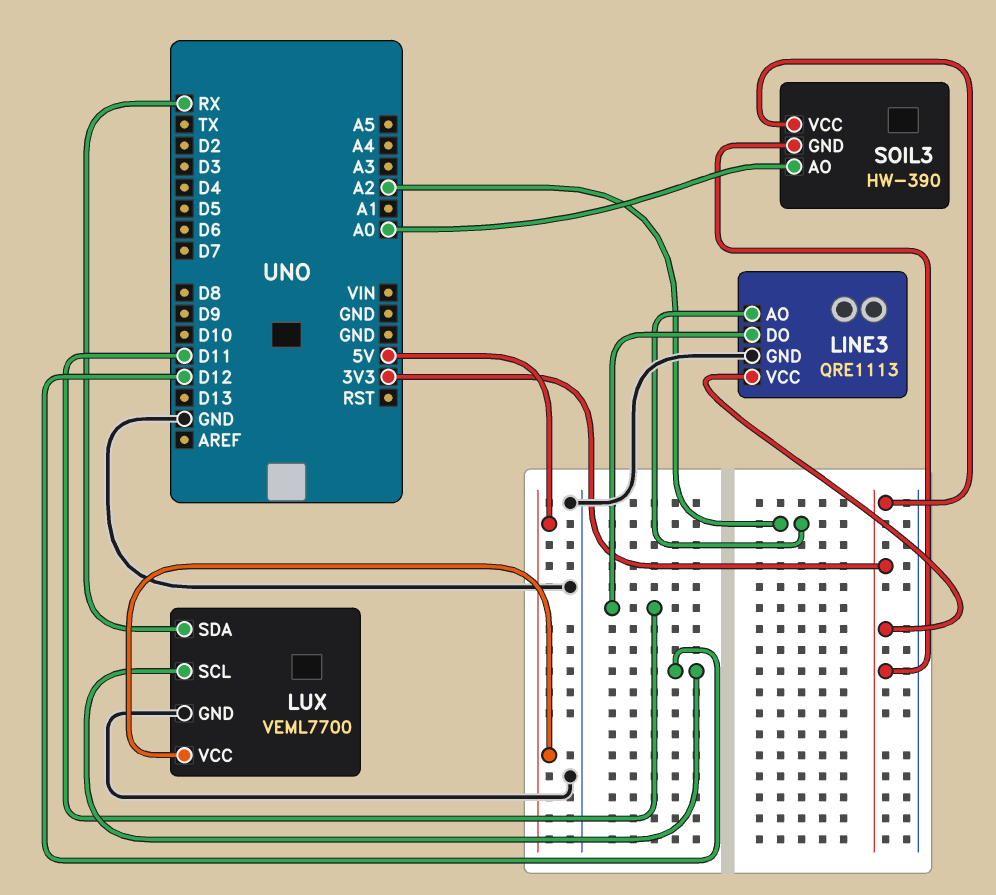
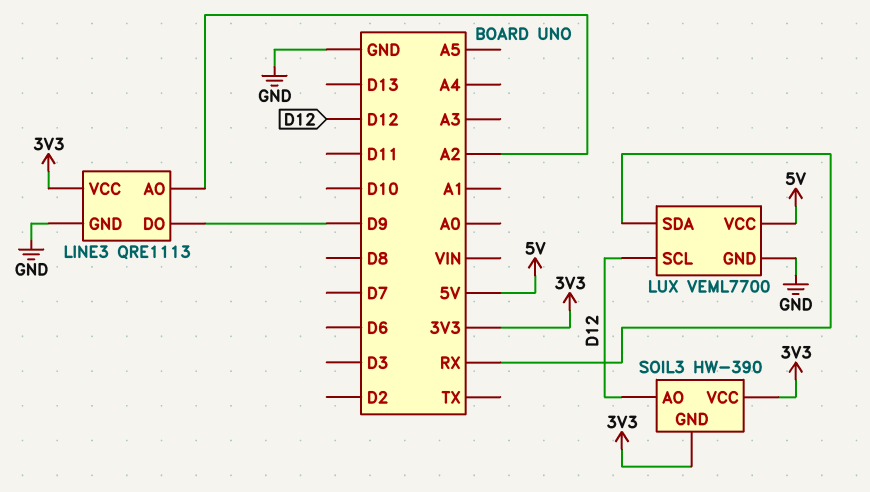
LINE3 pin DO: D11 -> D9
SOIL3 pin AO: A0 -> D12

